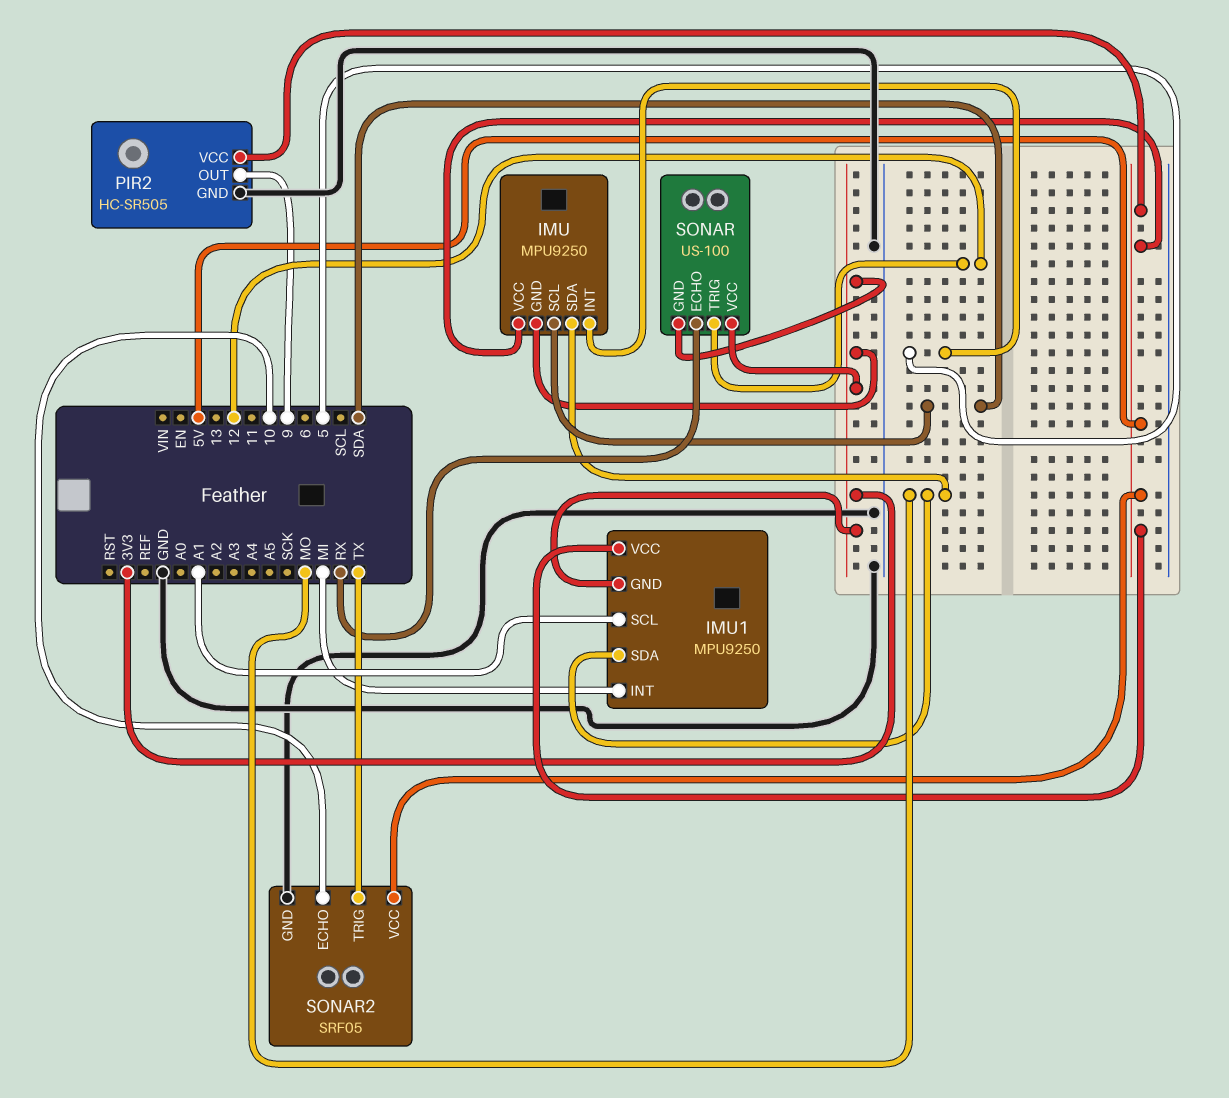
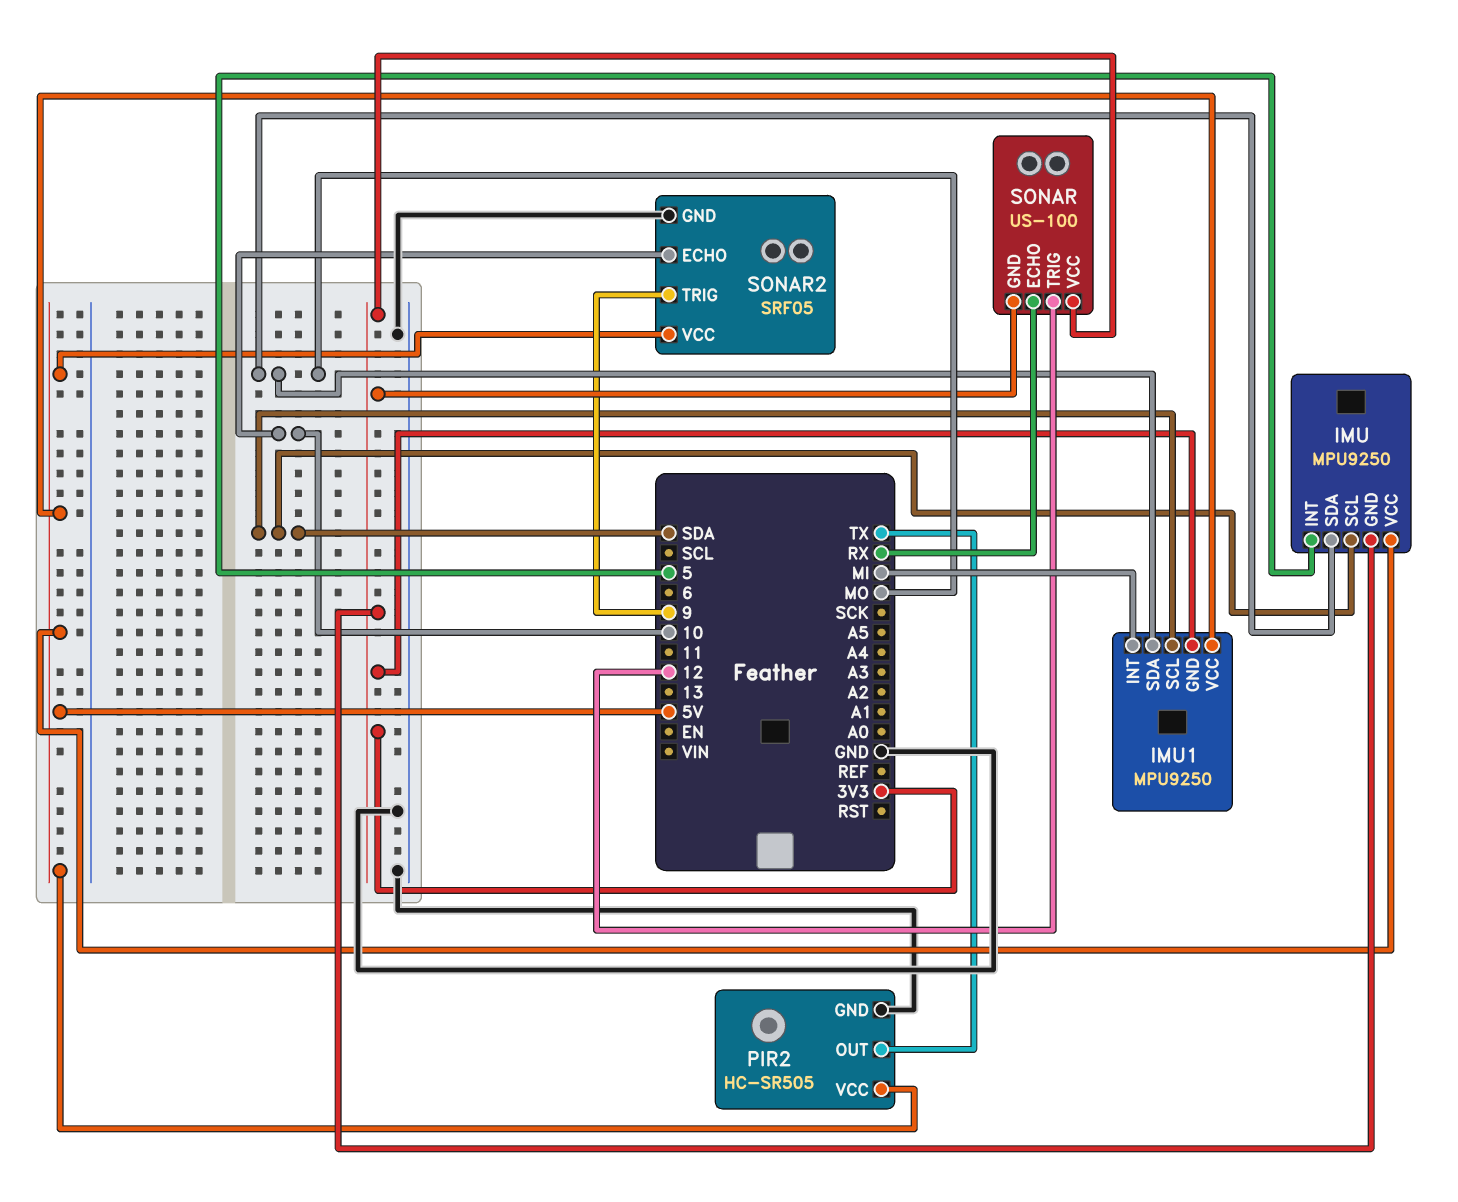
IMU1 pin SCL: A1 -> SDA
PIR2 pin OUT: 9 -> TX
SONAR2 pin TRIG: TX -> 9

